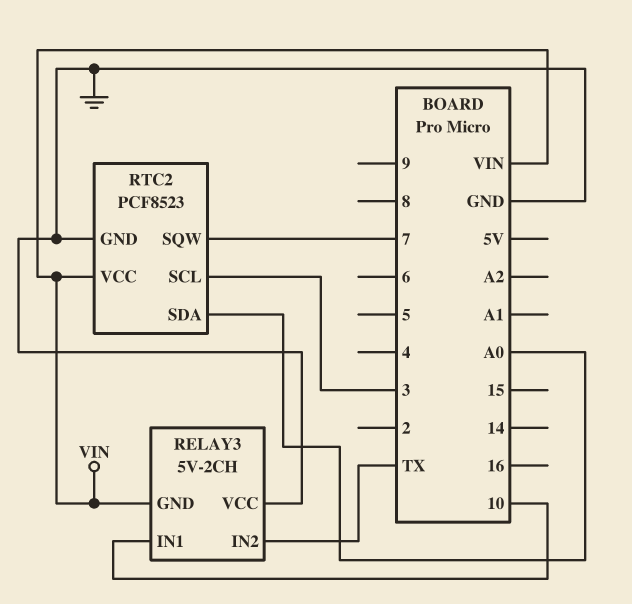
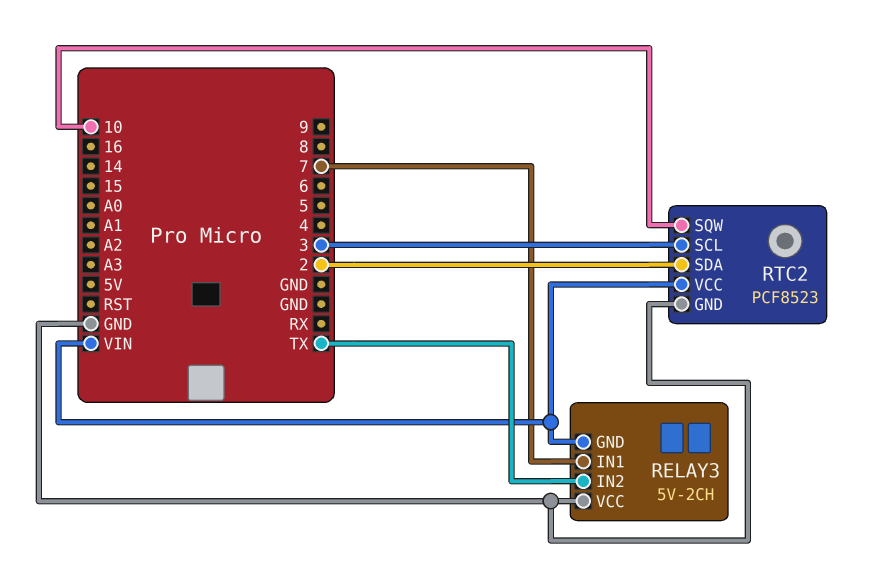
RELAY3 pin IN1: 10 -> 7
RTC2 pin SDA: A0 -> 2
RTC2 pin SQW: 7 -> 10

